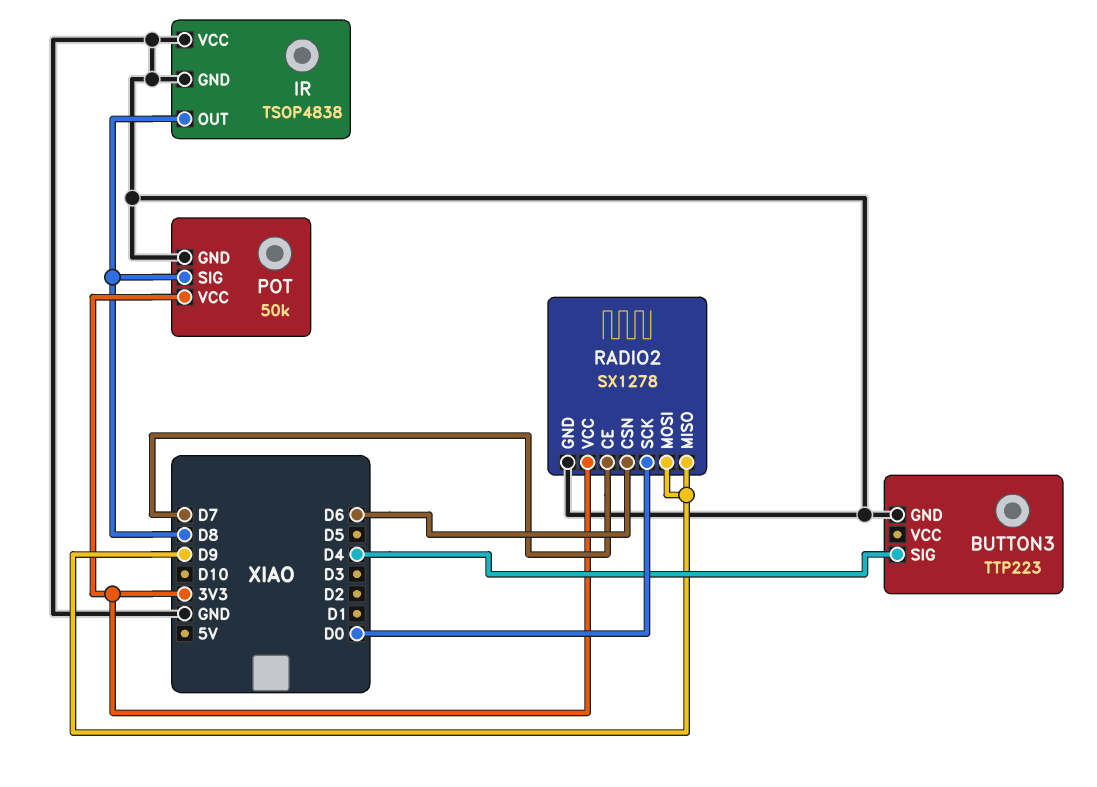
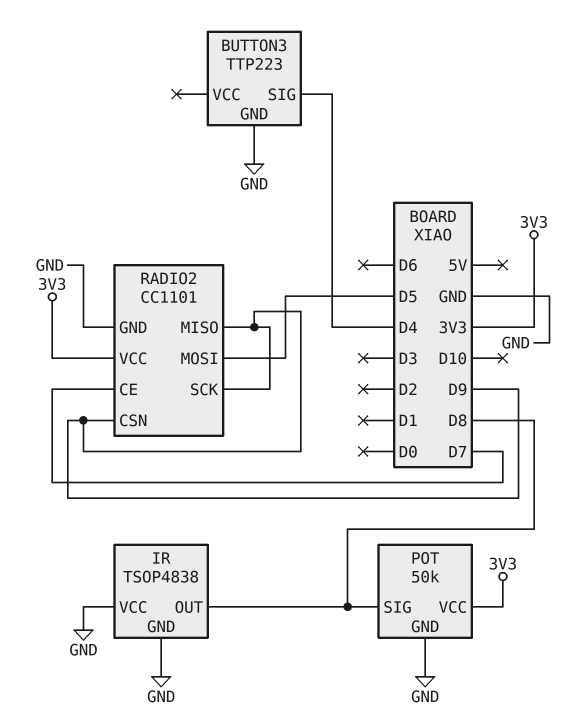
RADIO2: SX1278 -> CC1101
RADIO2 pin CSN: D6 -> D9
RADIO2 pin MOSI: D9 -> D5
RADIO2 pin SCK: D0 -> D9

